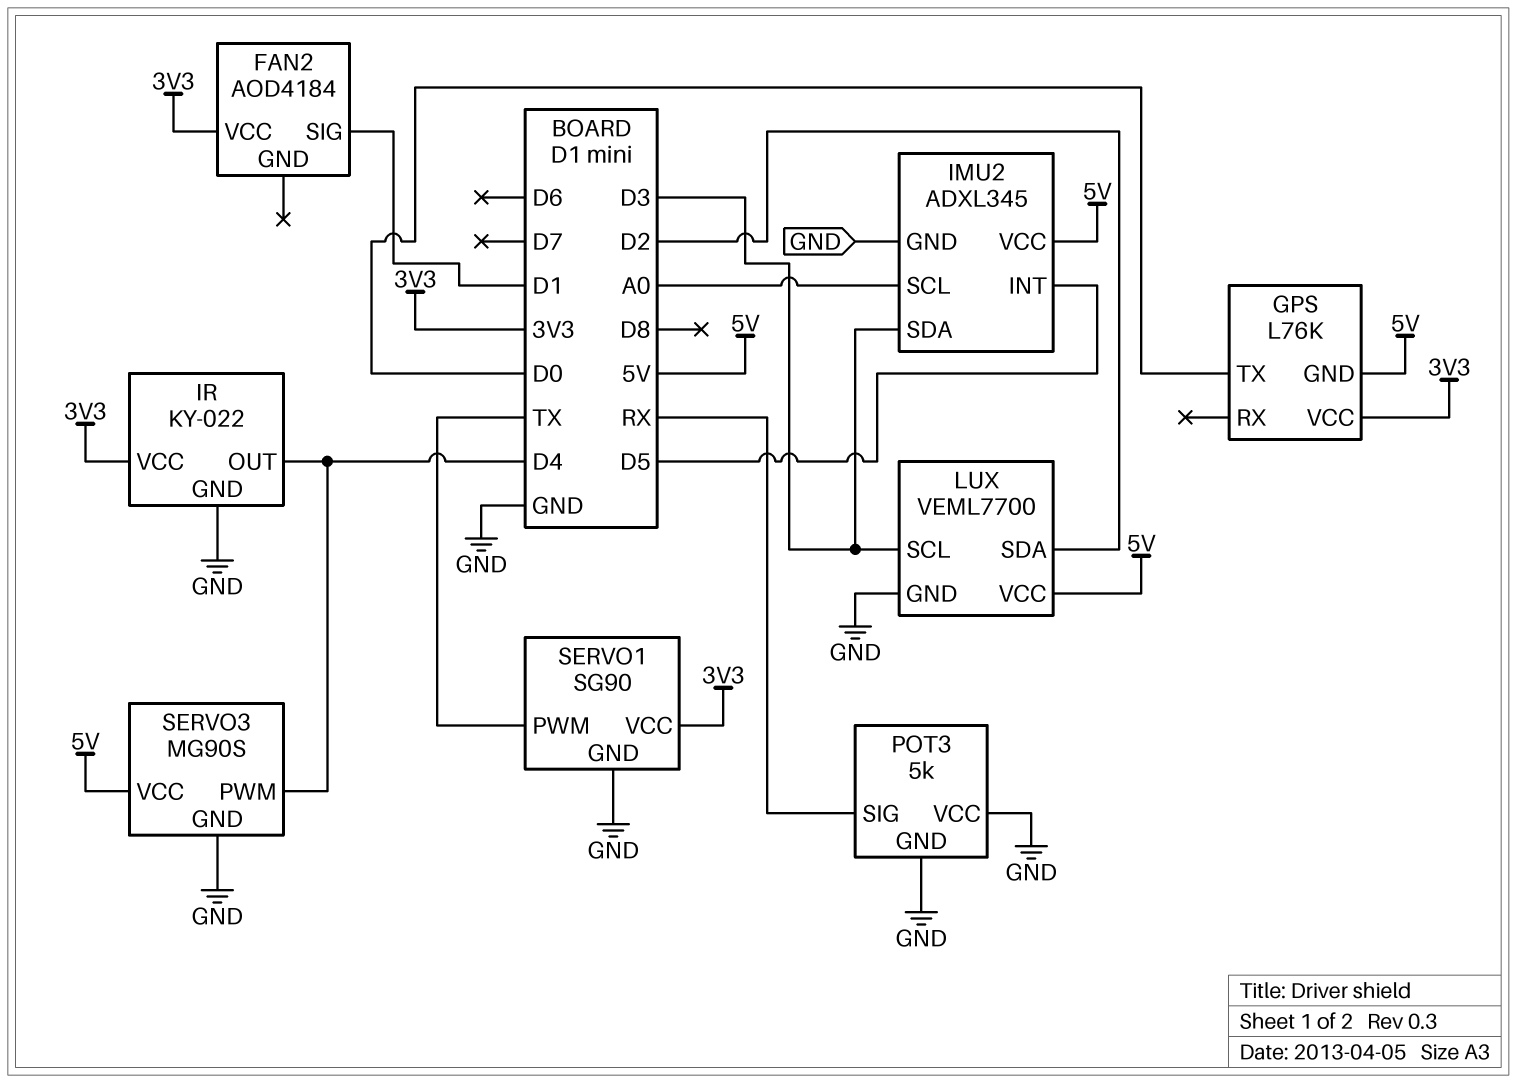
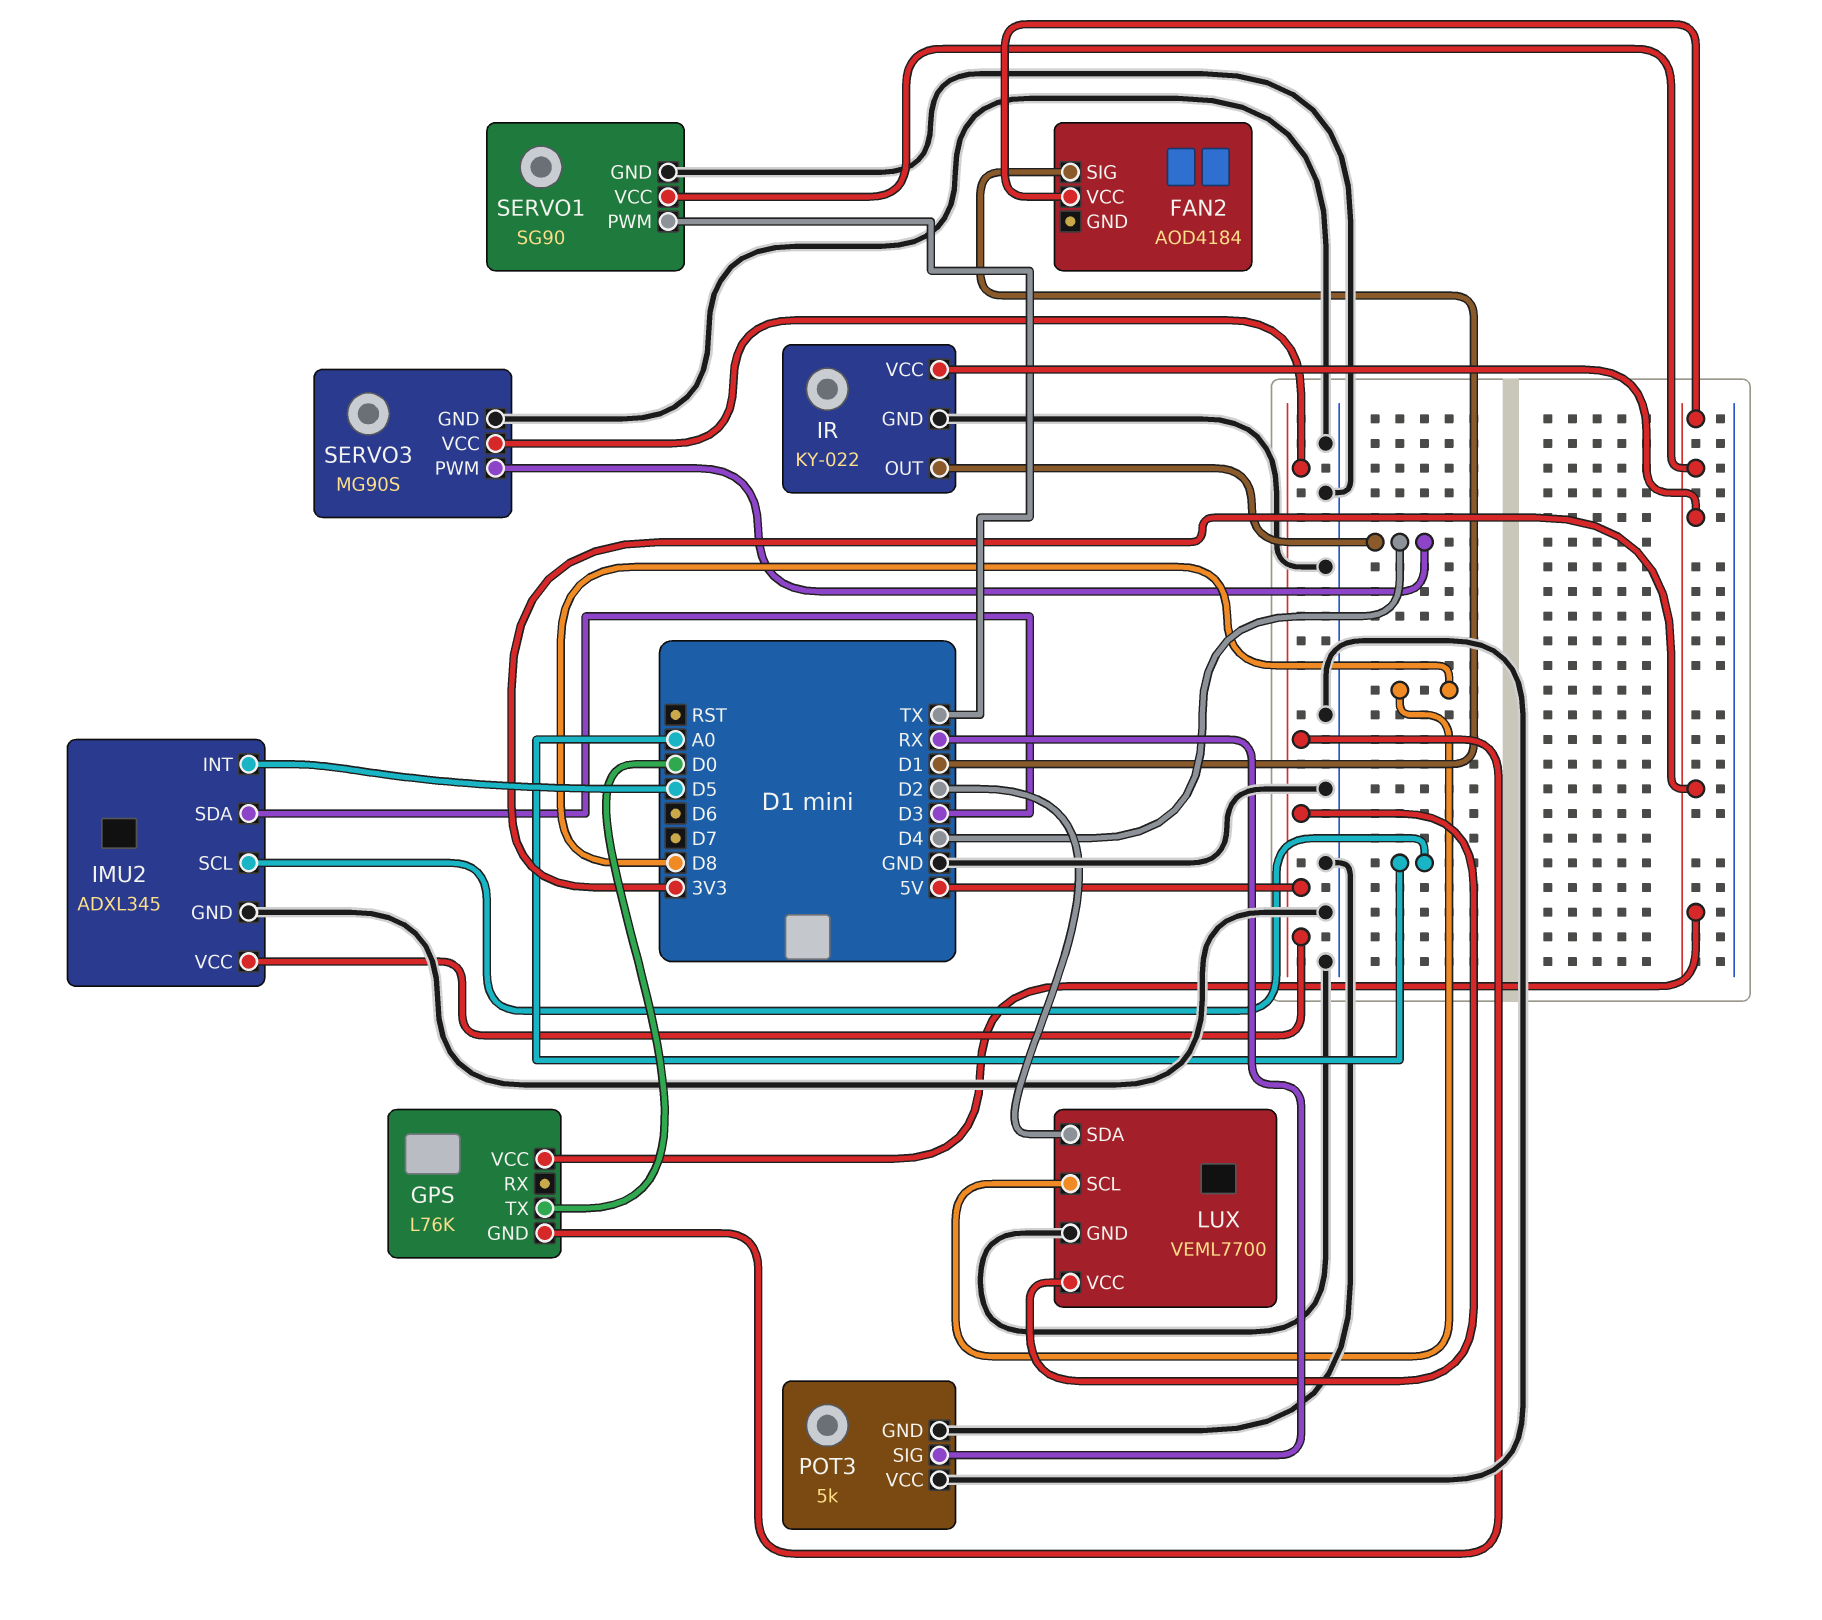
LUX pin SCL: D3 -> D8

